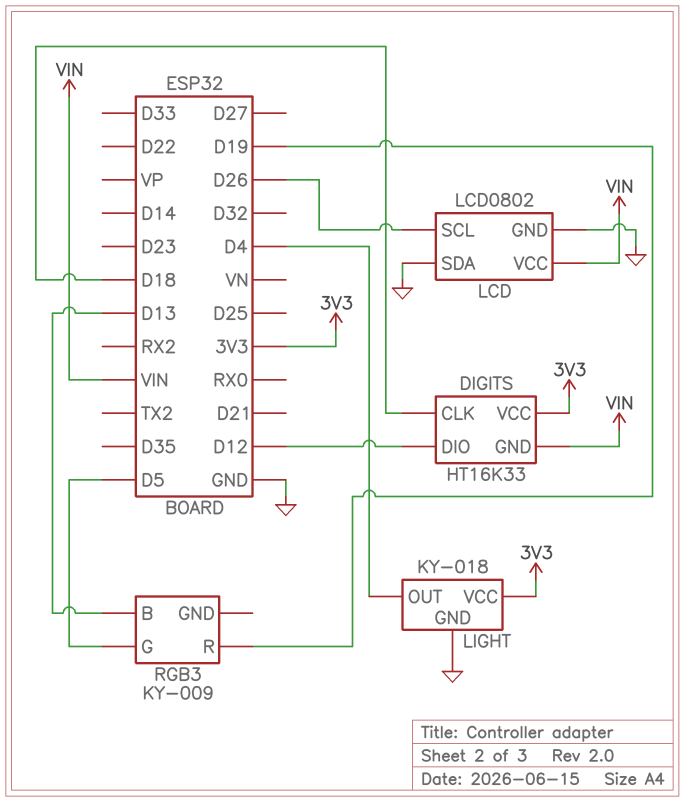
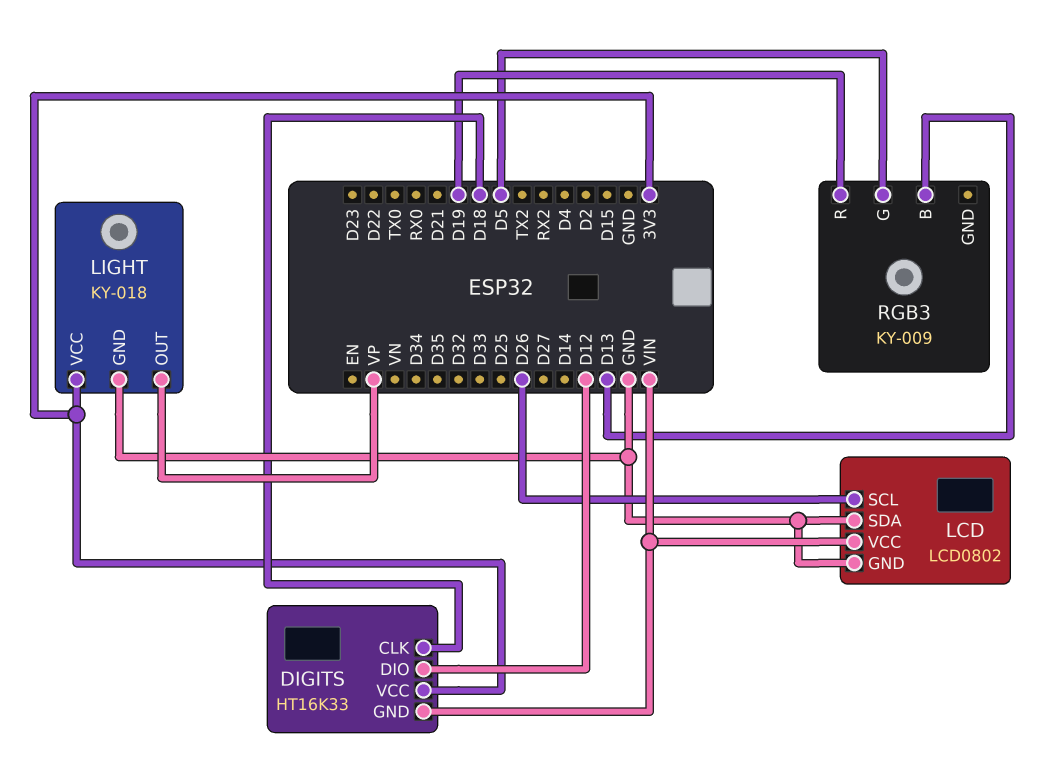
LIGHT pin OUT: D4 -> VP

